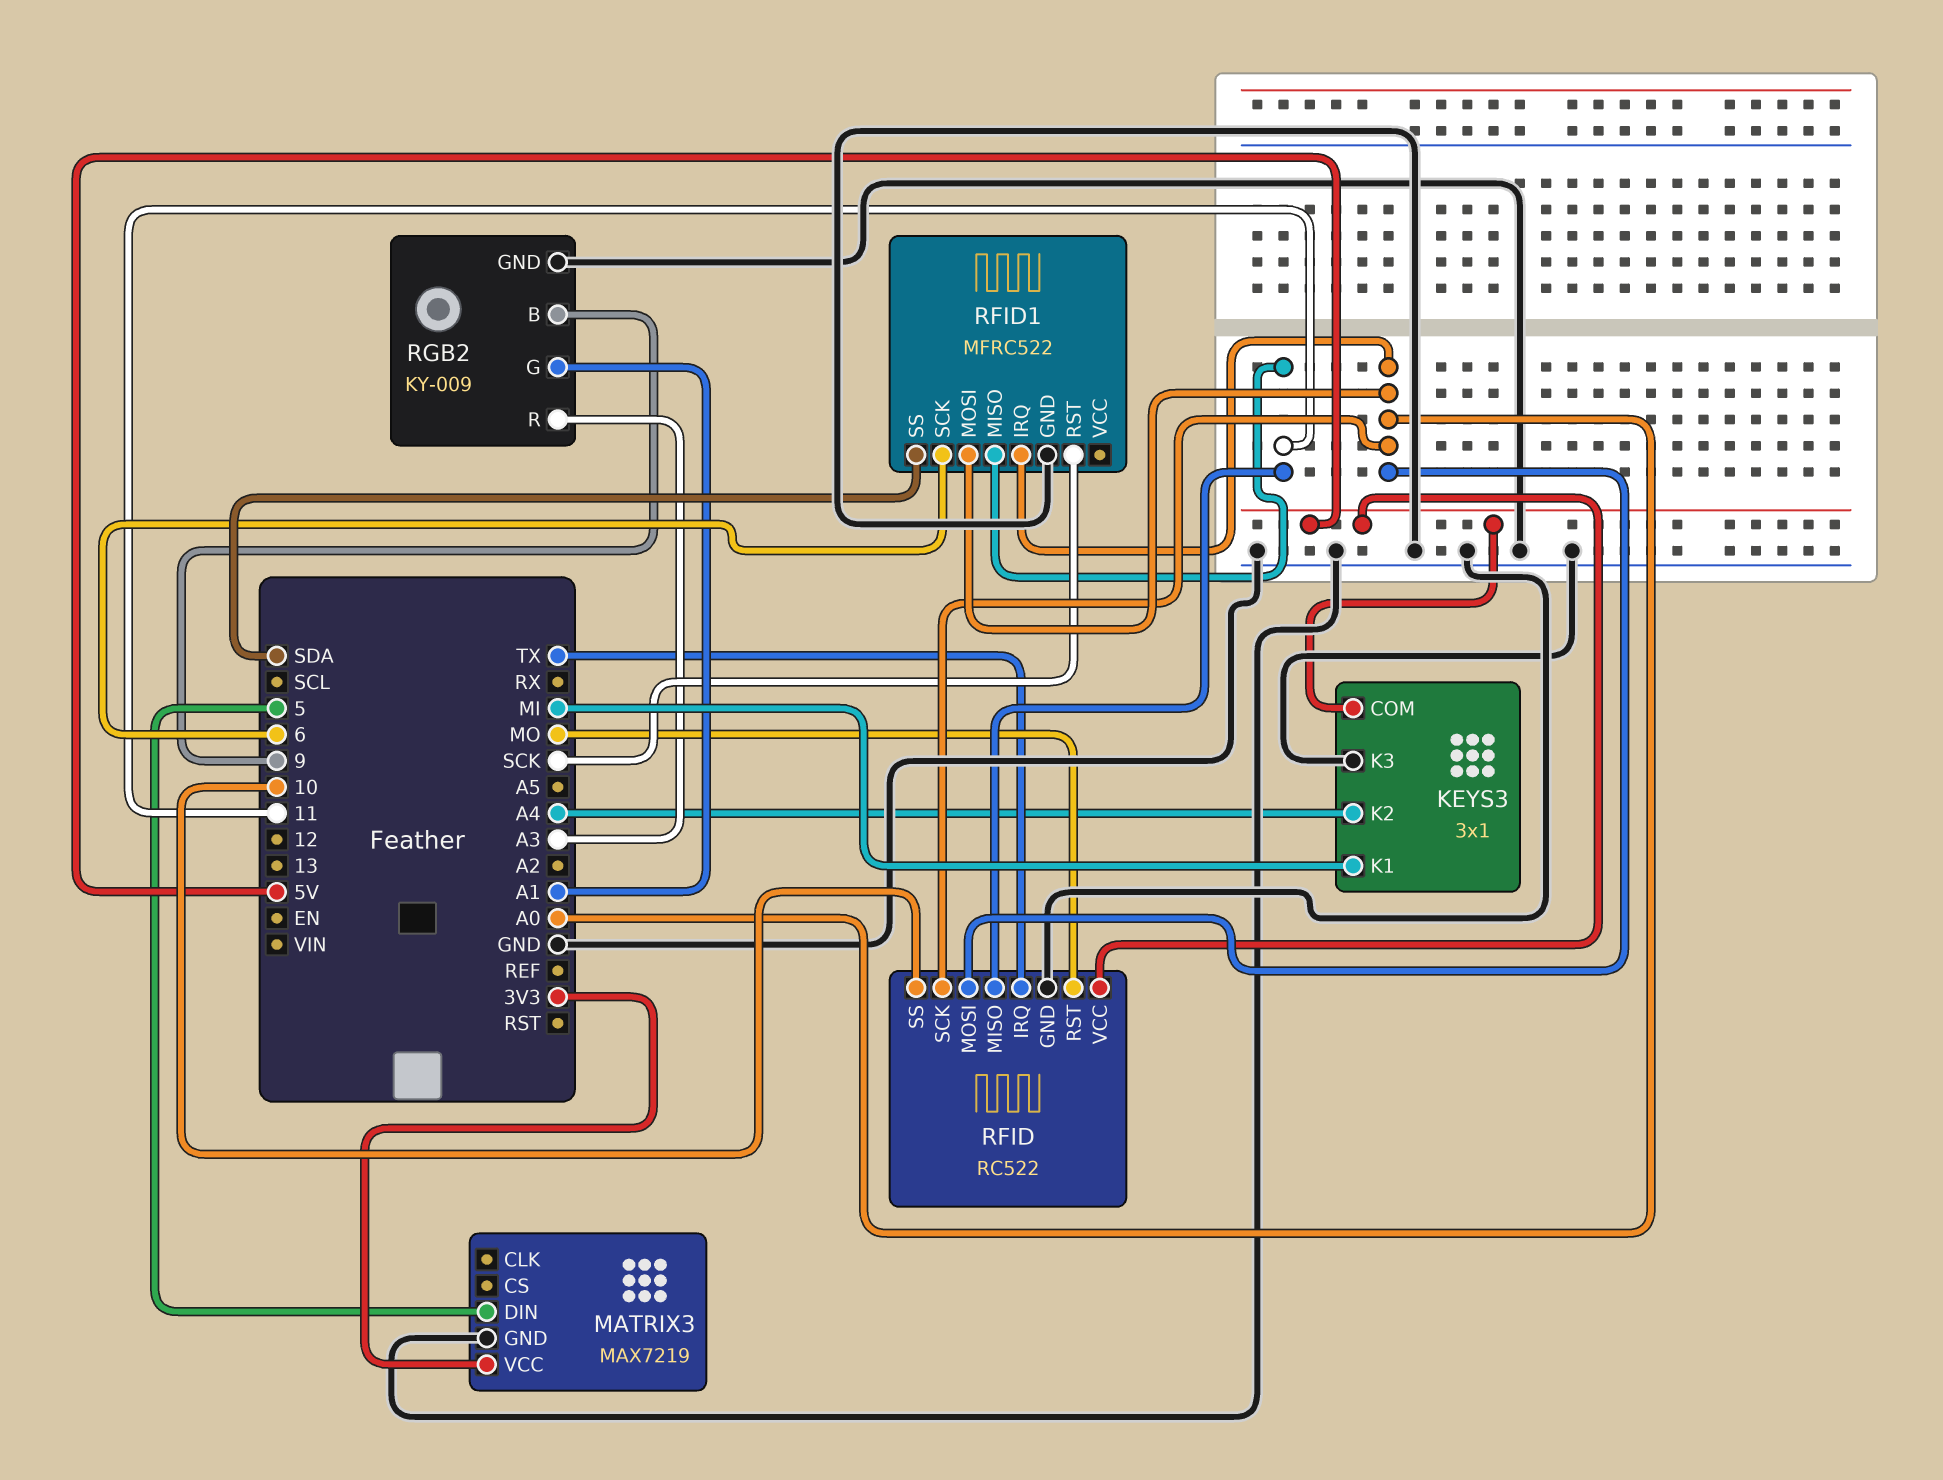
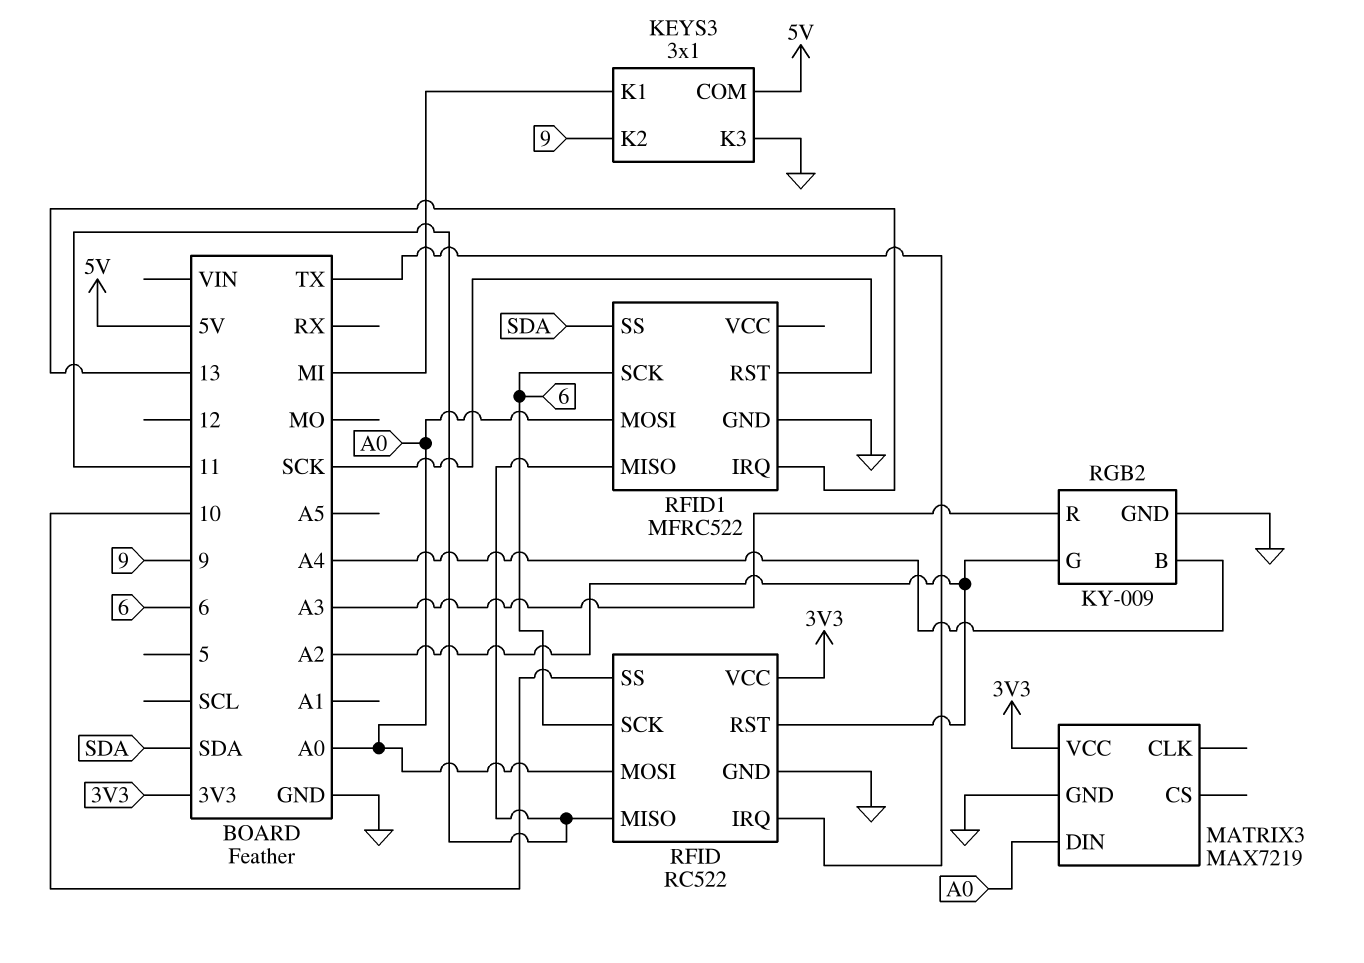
KEYS3 pin K2: A4 -> 9
MATRIX3 pin DIN: 5 -> A0
RFID pin RST: MO -> A2
RFID pin SCK: A0 -> 6
RFID pin VCC: 5V -> 3V3
RFID1 pin IRQ: A0 -> 13
RGB2 pin B: 9 -> A4
RGB2 pin G: A1 -> A2

